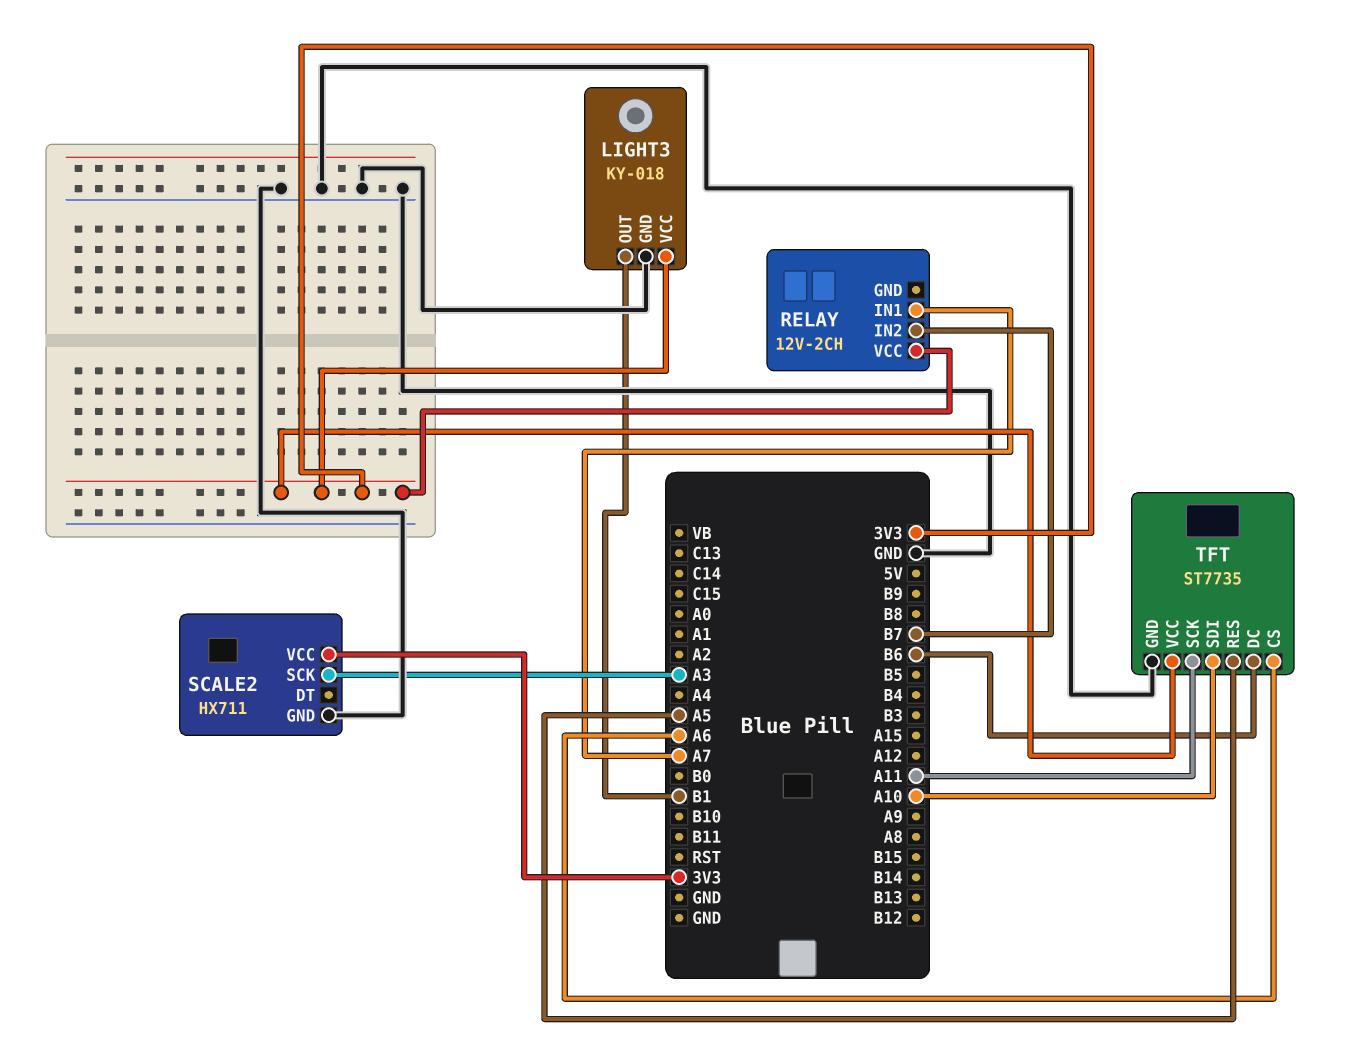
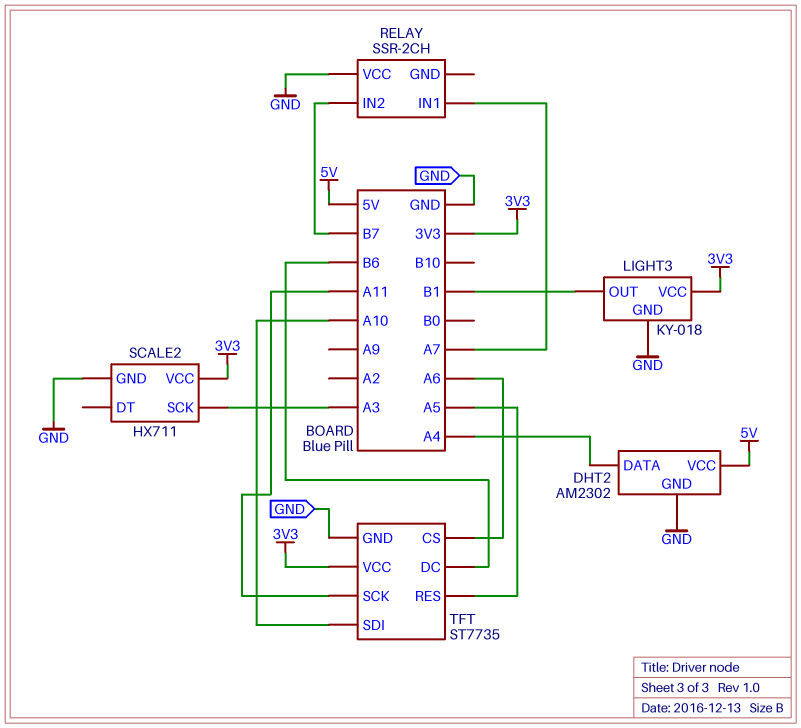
DHT2: none -> AM2302
DHT2 pin DATA: none -> A4
DHT2 pin GND: none -> GND
DHT2 pin VCC: none -> 5V
RELAY: 12V-2CH -> SSR-2CH
RELAY pin VCC: 3V3 -> GND

